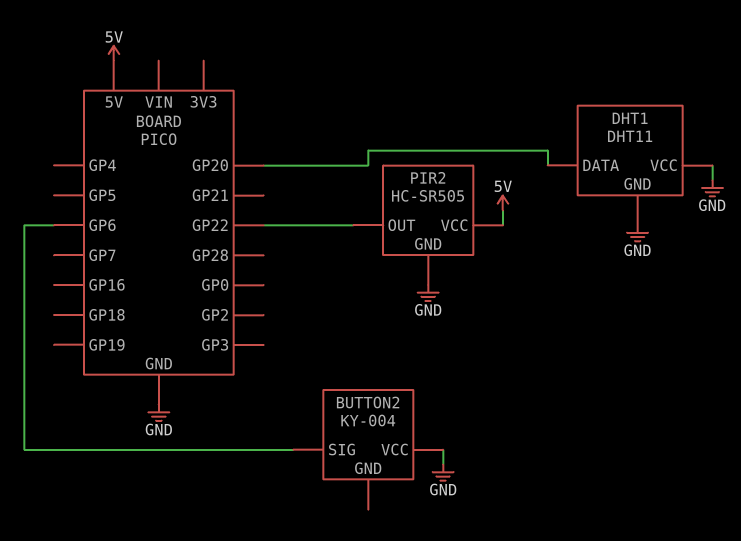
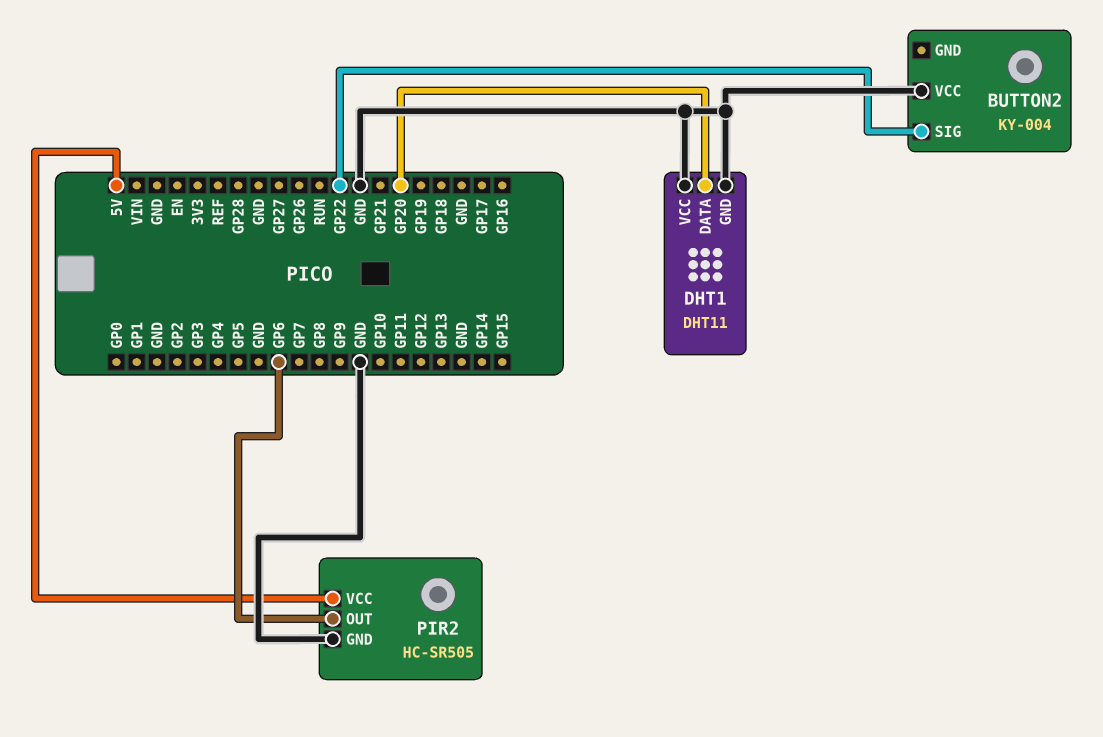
BUTTON2 pin SIG: GP6 -> GP22
PIR2 pin OUT: GP22 -> GP6

